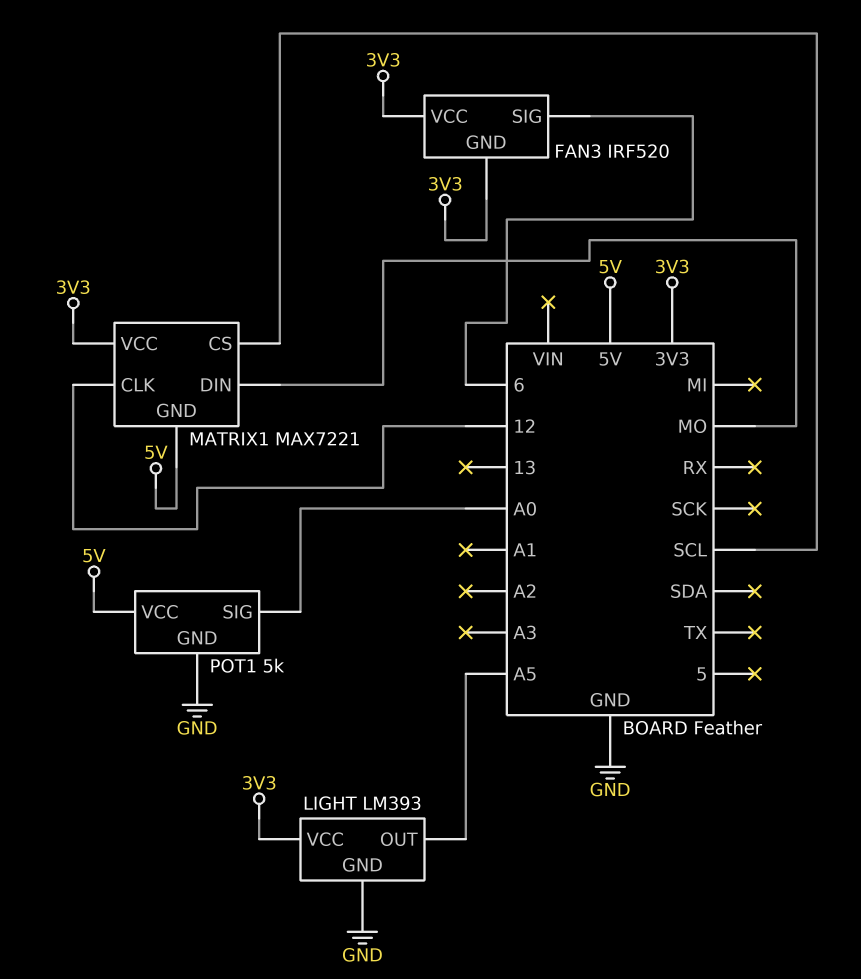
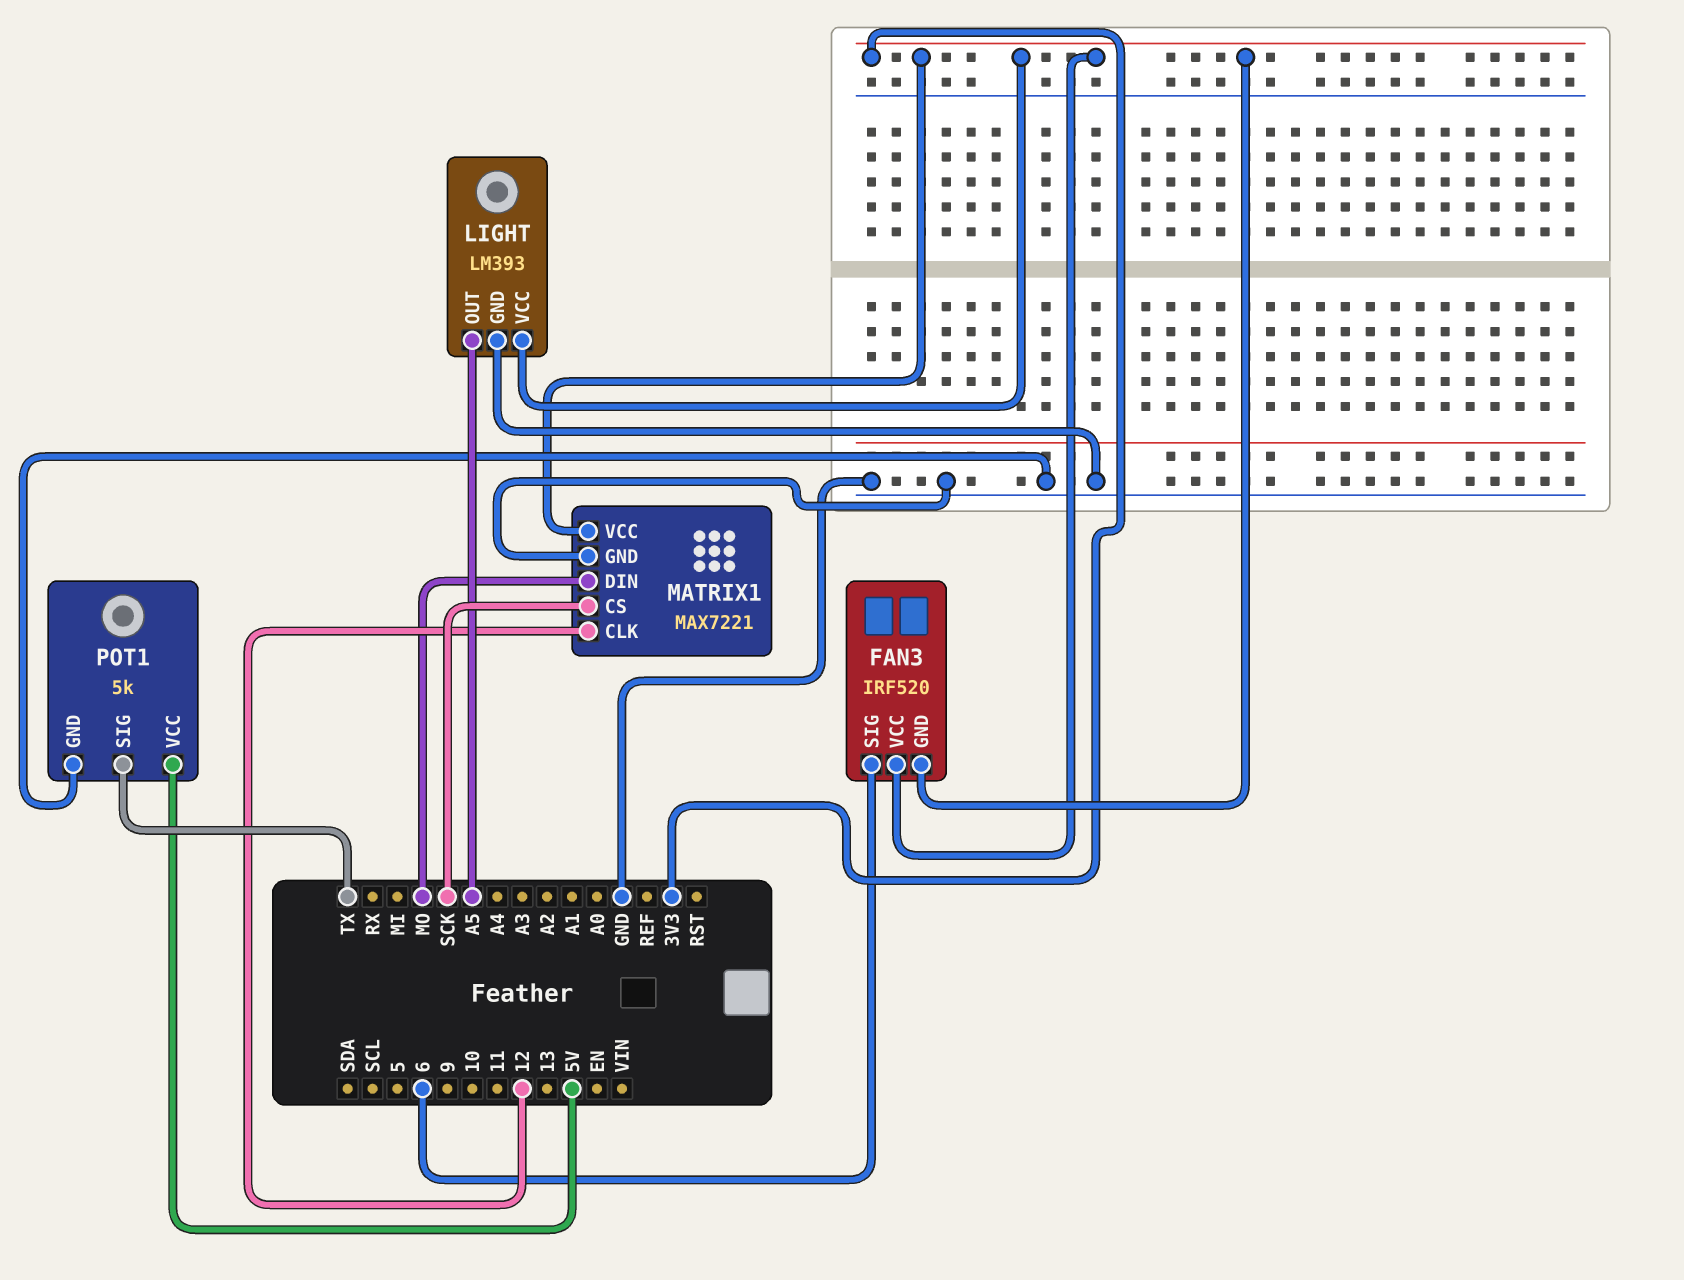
MATRIX1 pin CS: SCL -> SCK
MATRIX1 pin GND: 5V -> GND
POT1 pin SIG: A0 -> TX

